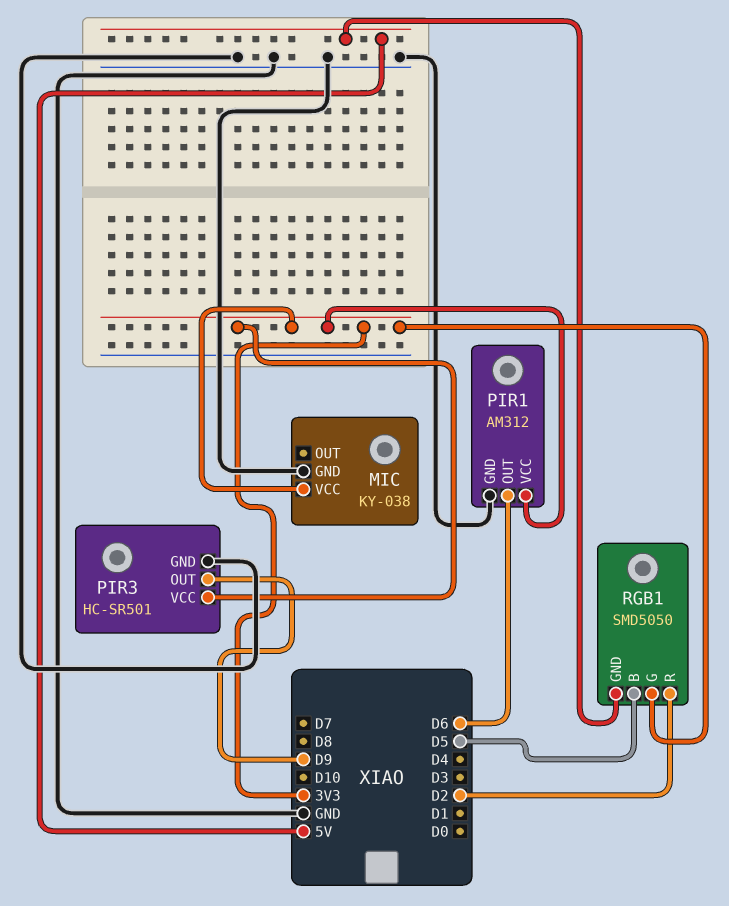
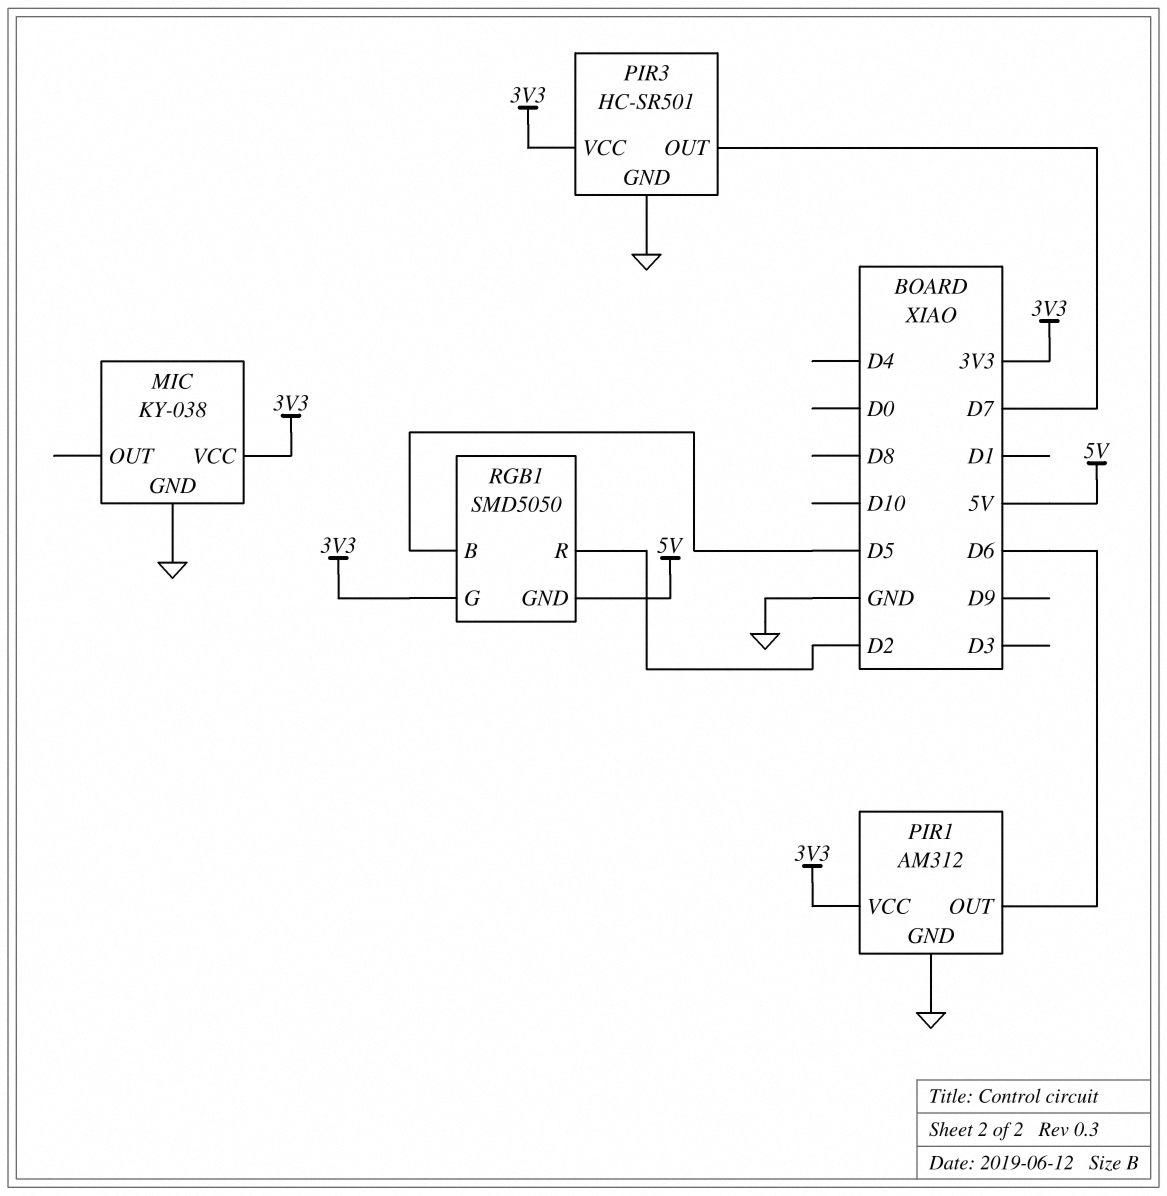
PIR3 pin OUT: D9 -> D7

